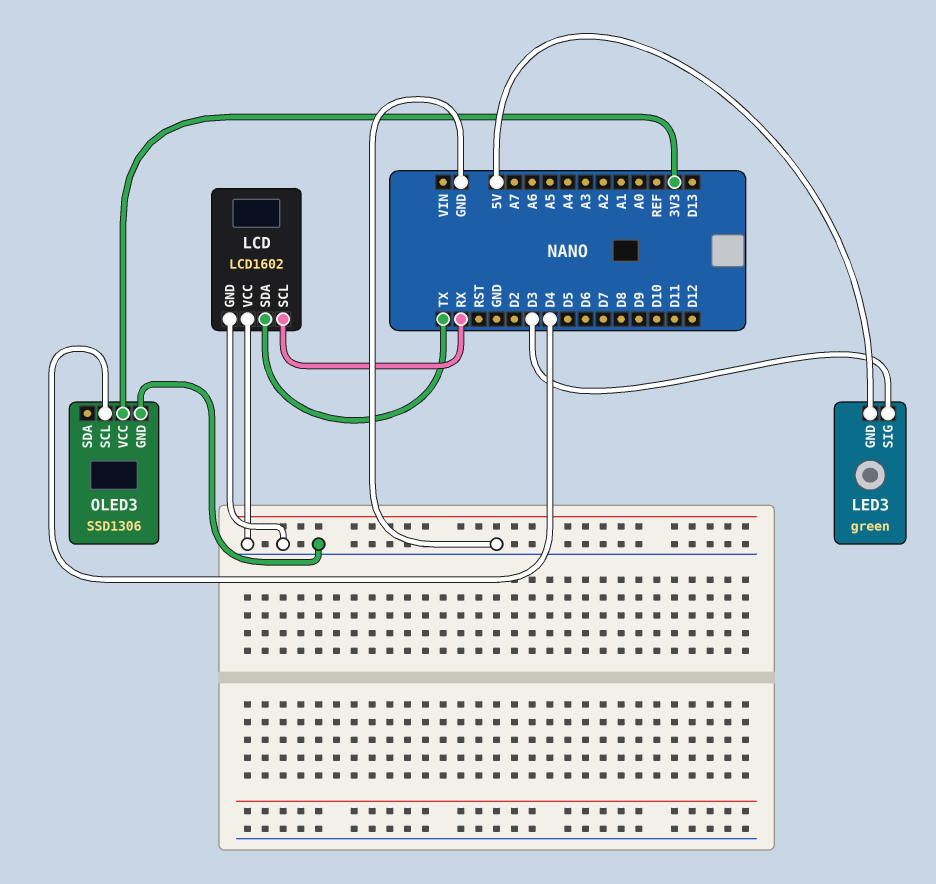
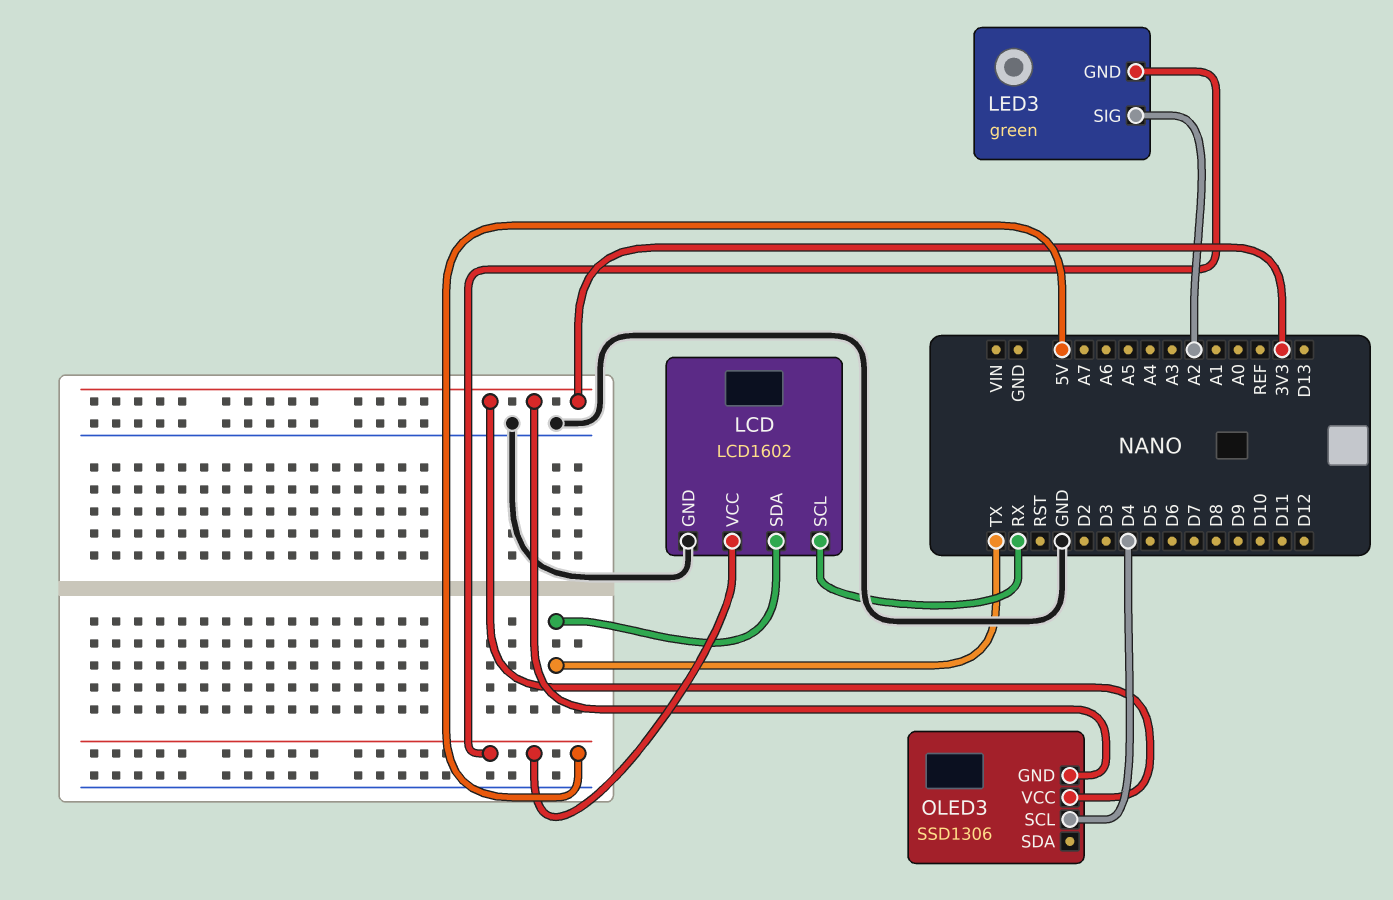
LCD pin VCC: GND -> 5V
LED3 pin SIG: D3 -> A2
OLED3 pin GND: GND -> 3V3

